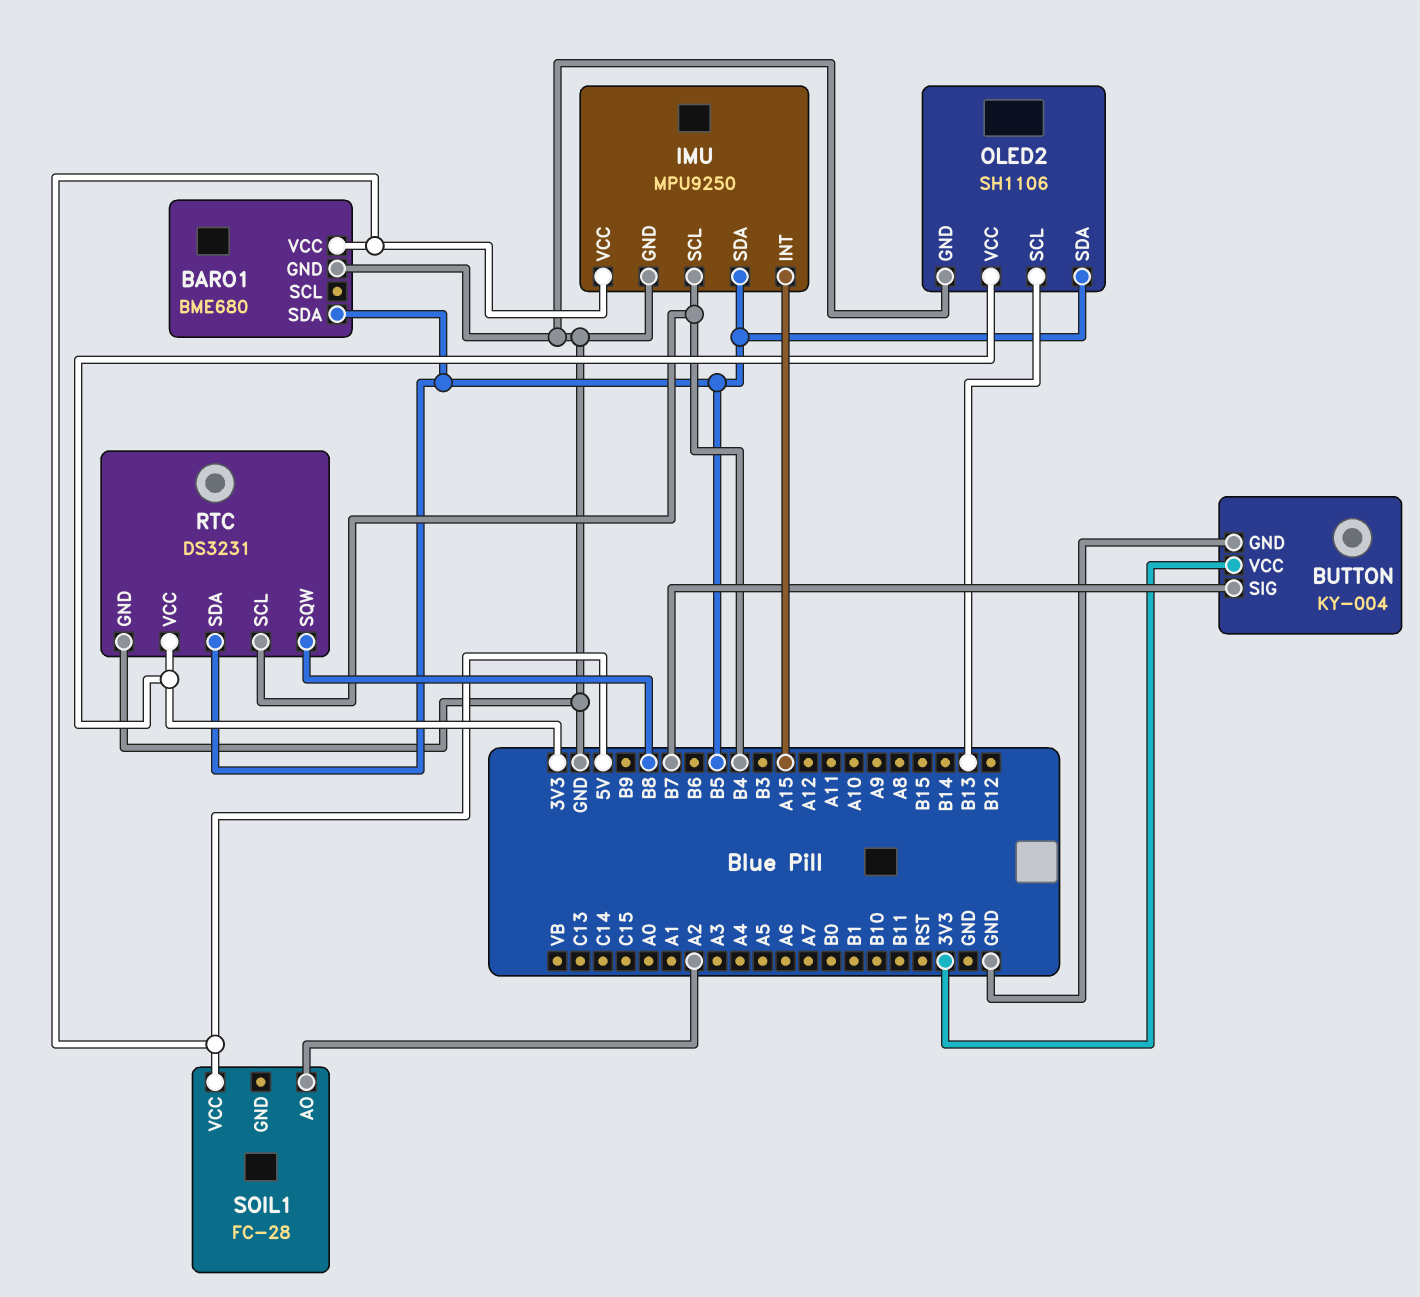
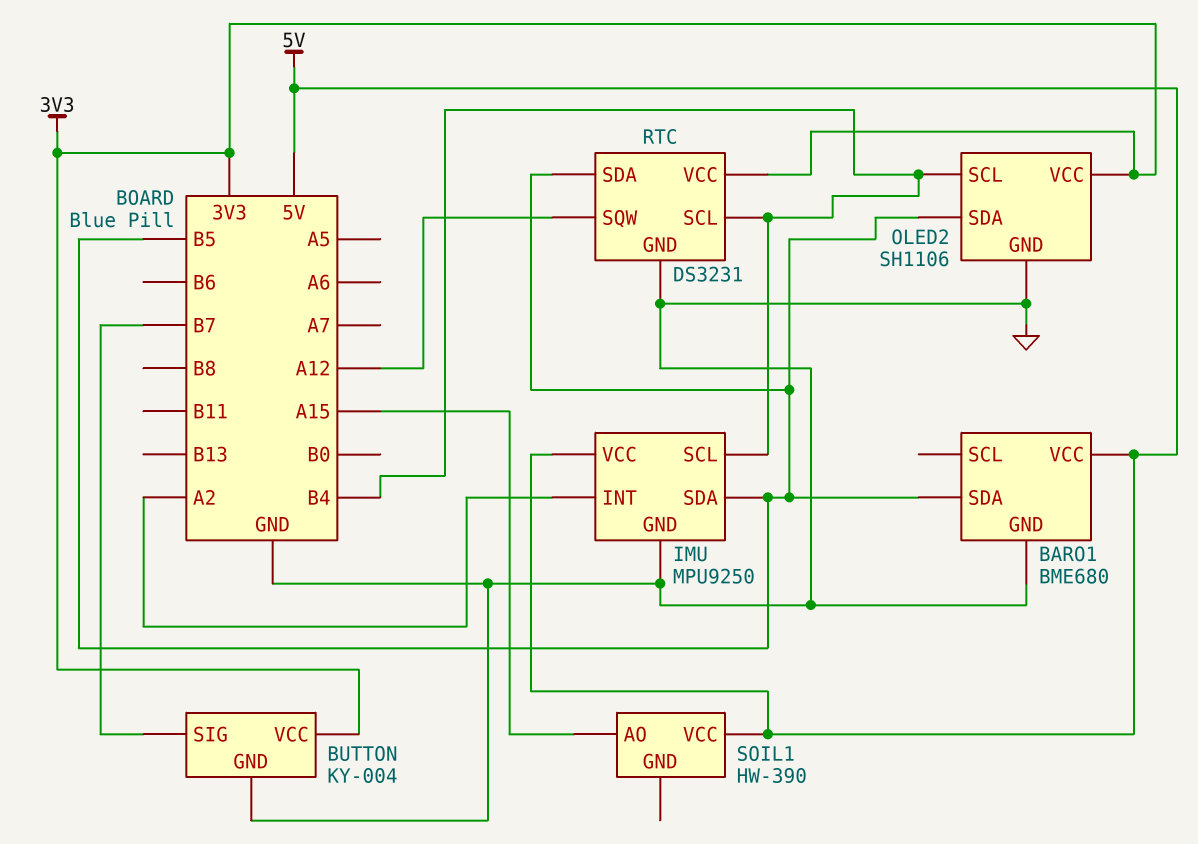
IMU pin INT: A15 -> A2
OLED2 pin SCL: B13 -> B4
RTC pin SQW: B8 -> A12
SOIL1: FC-28 -> HW-390
SOIL1 pin AO: A2 -> A15

